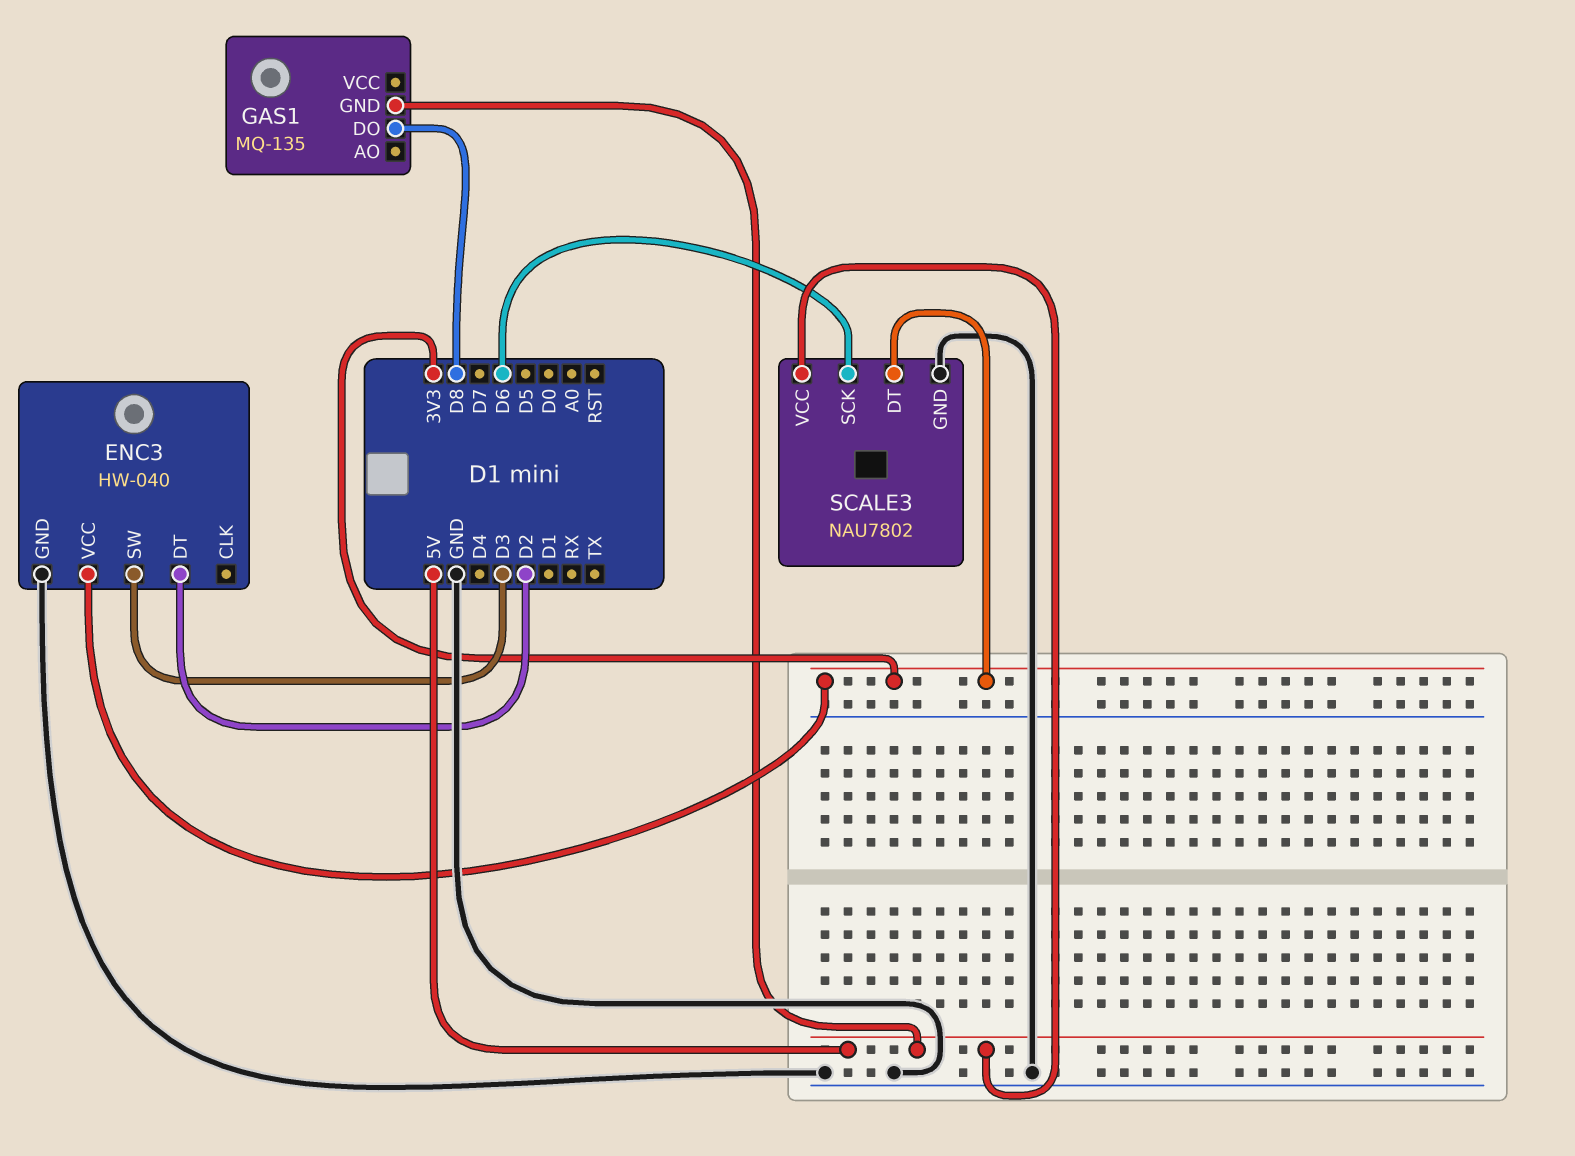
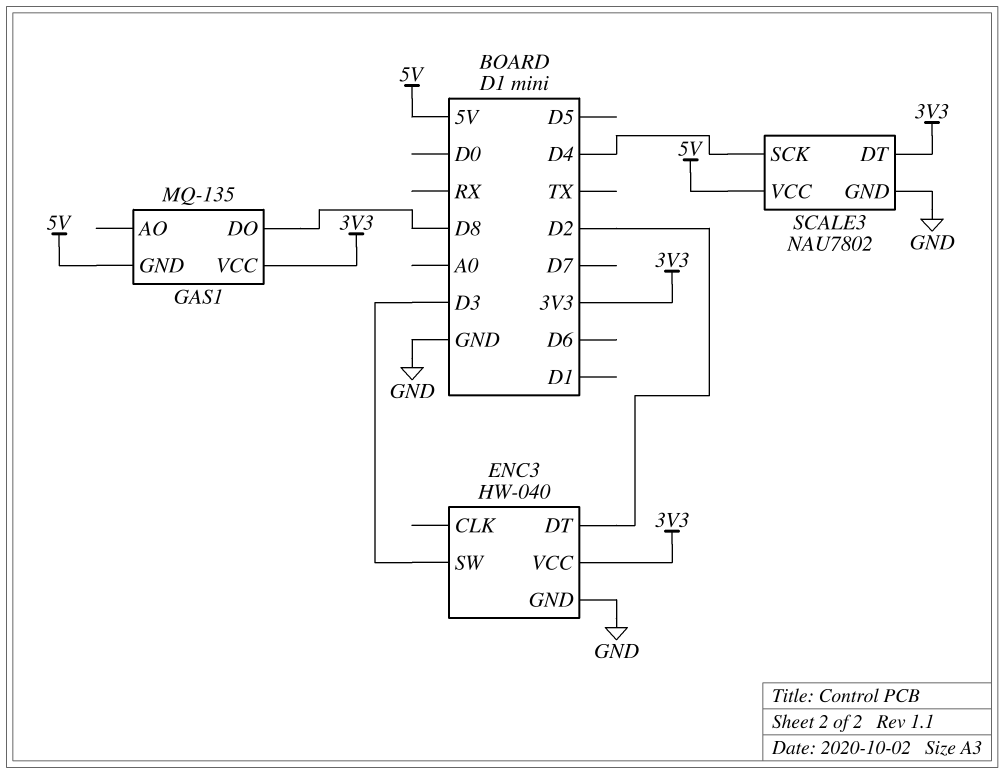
GAS1 pin VCC: none -> 3V3
SCALE3 pin SCK: D6 -> D4

